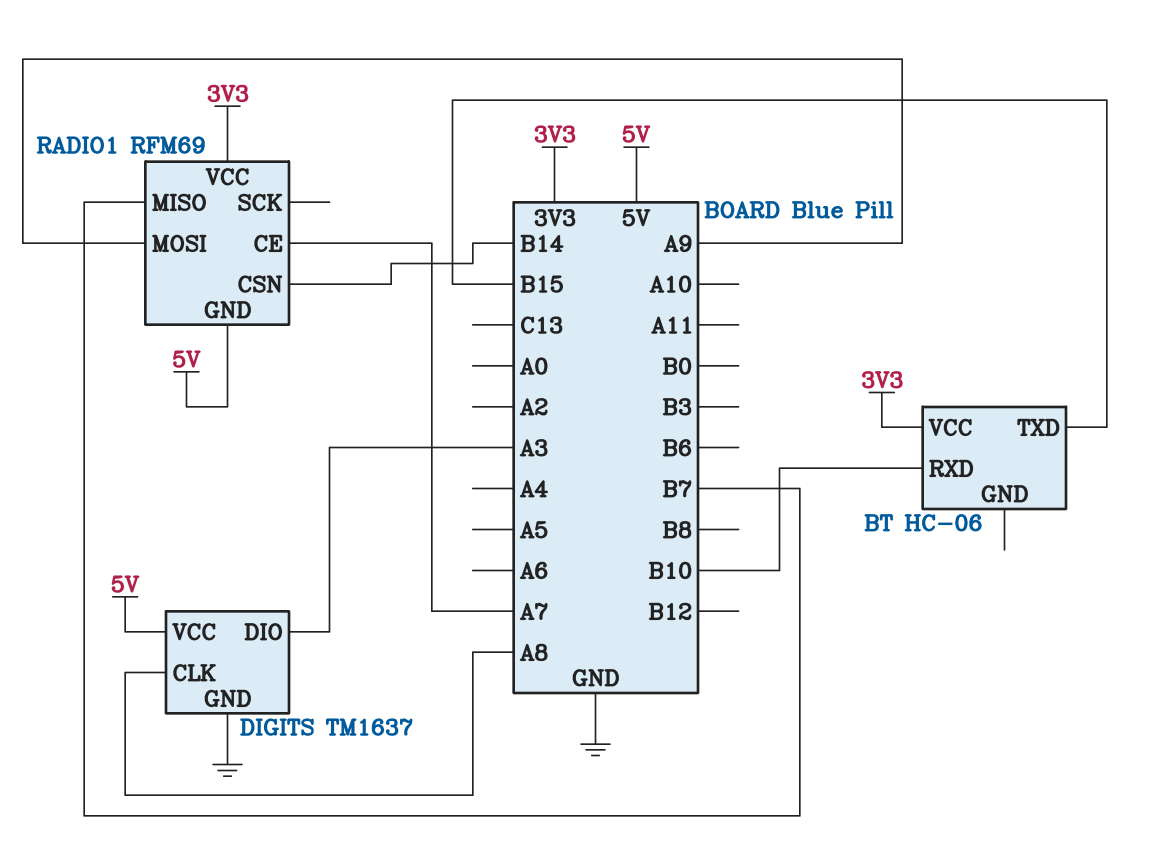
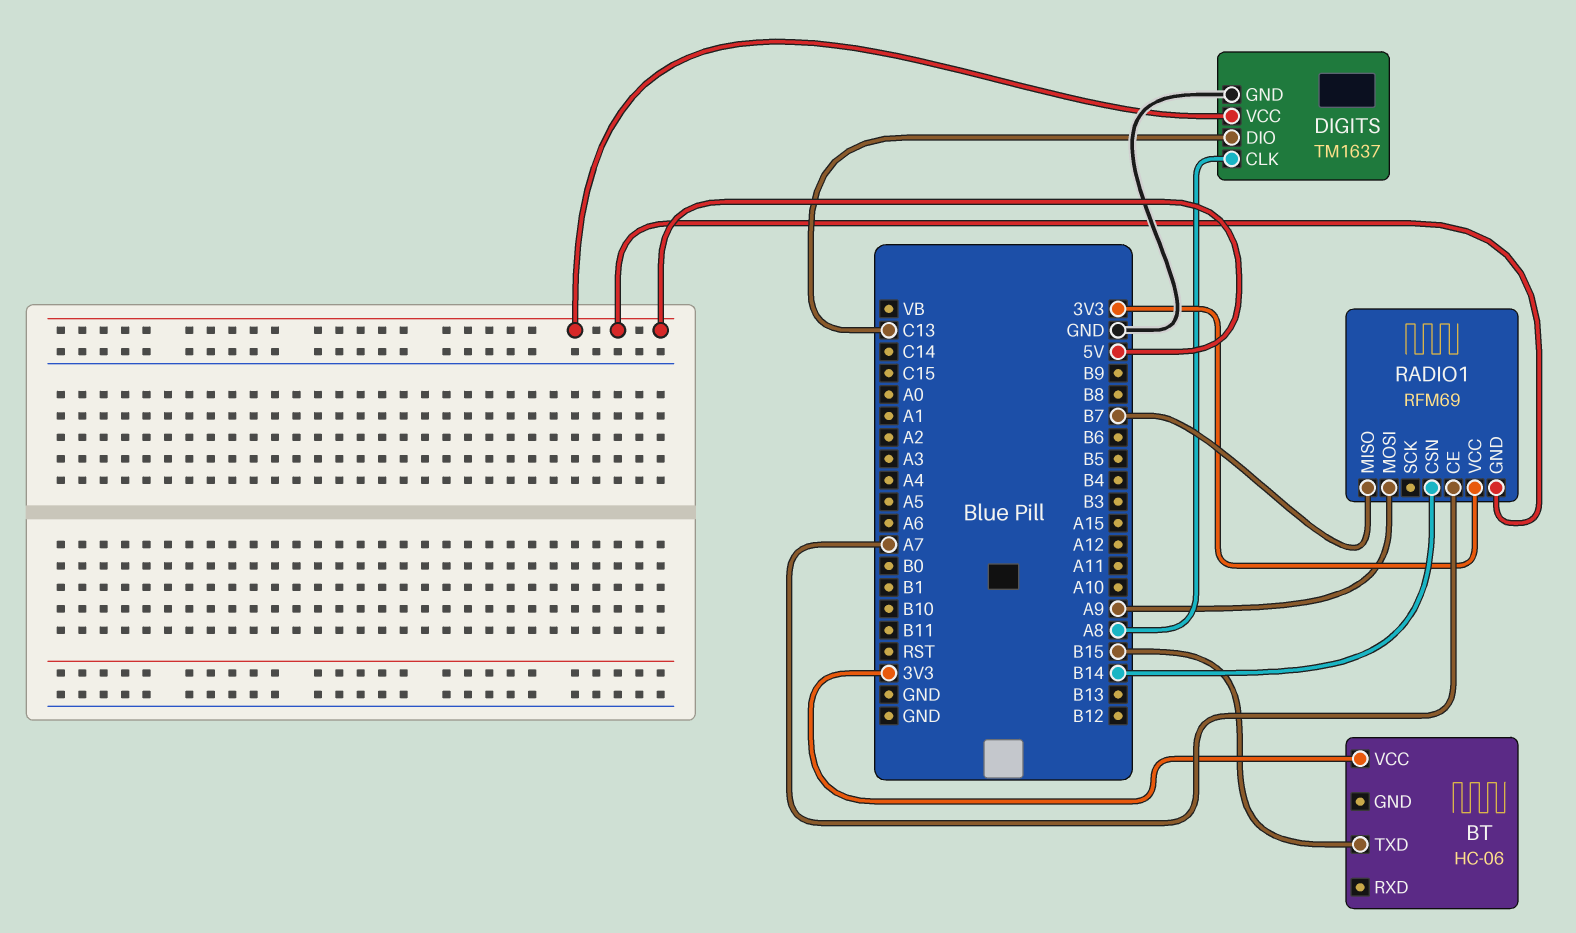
BT pin RXD: B10 -> none
DIGITS pin DIO: A3 -> C13

